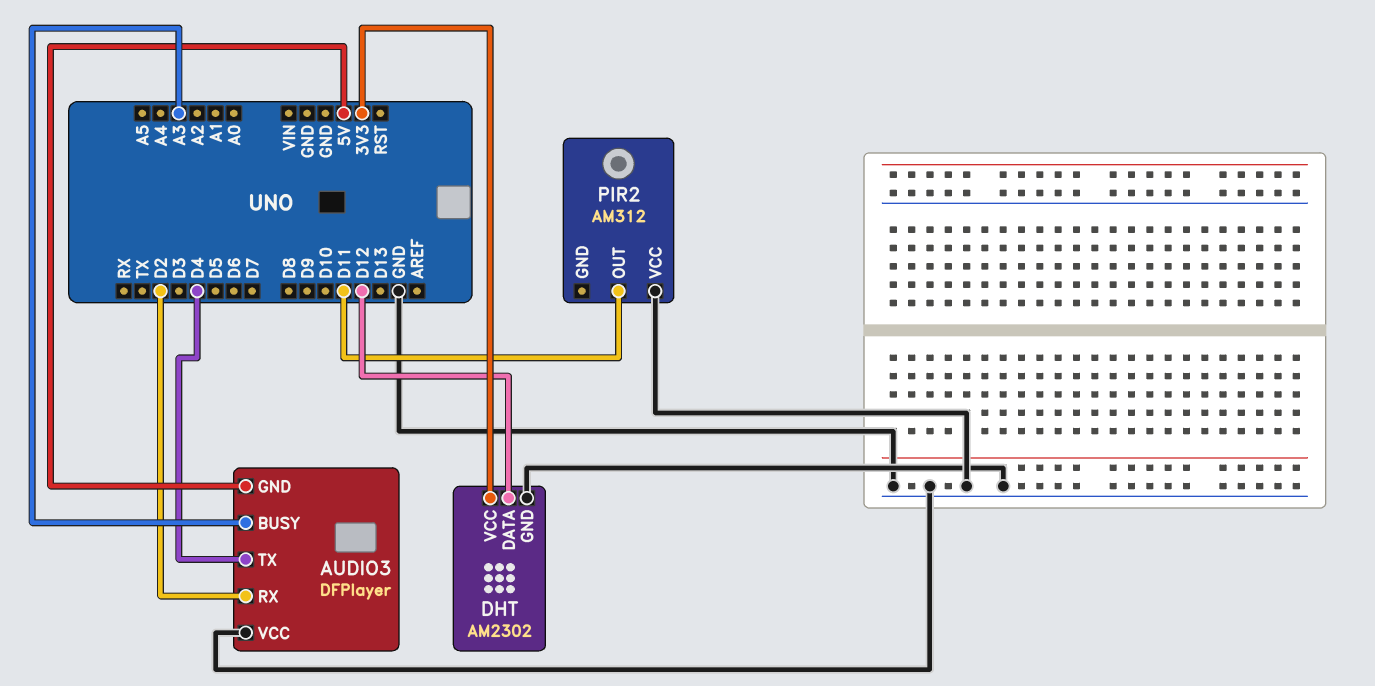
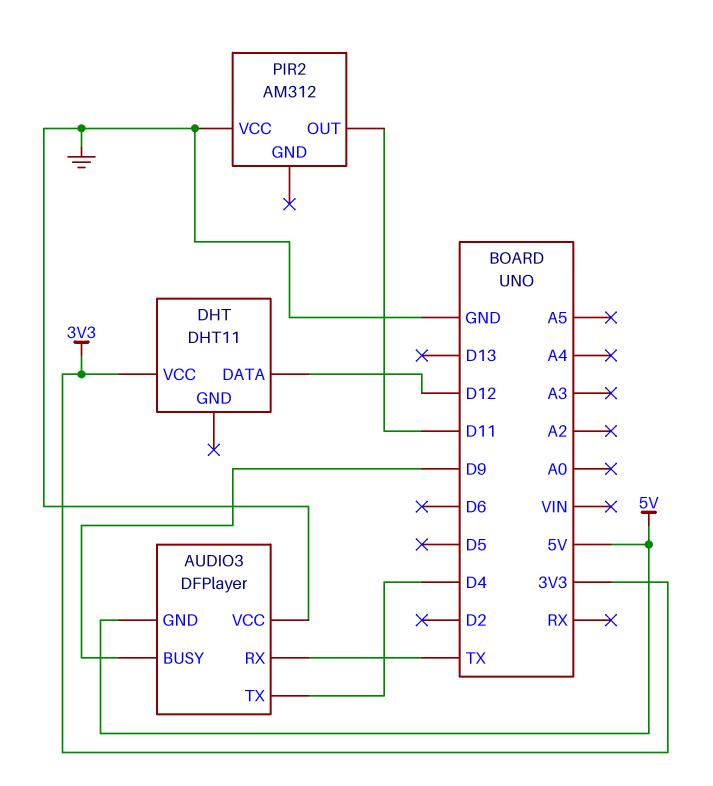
AUDIO3 pin BUSY: A3 -> D9
AUDIO3 pin RX: D2 -> TX
DHT: AM2302 -> DHT11
DHT pin GND: GND -> none

